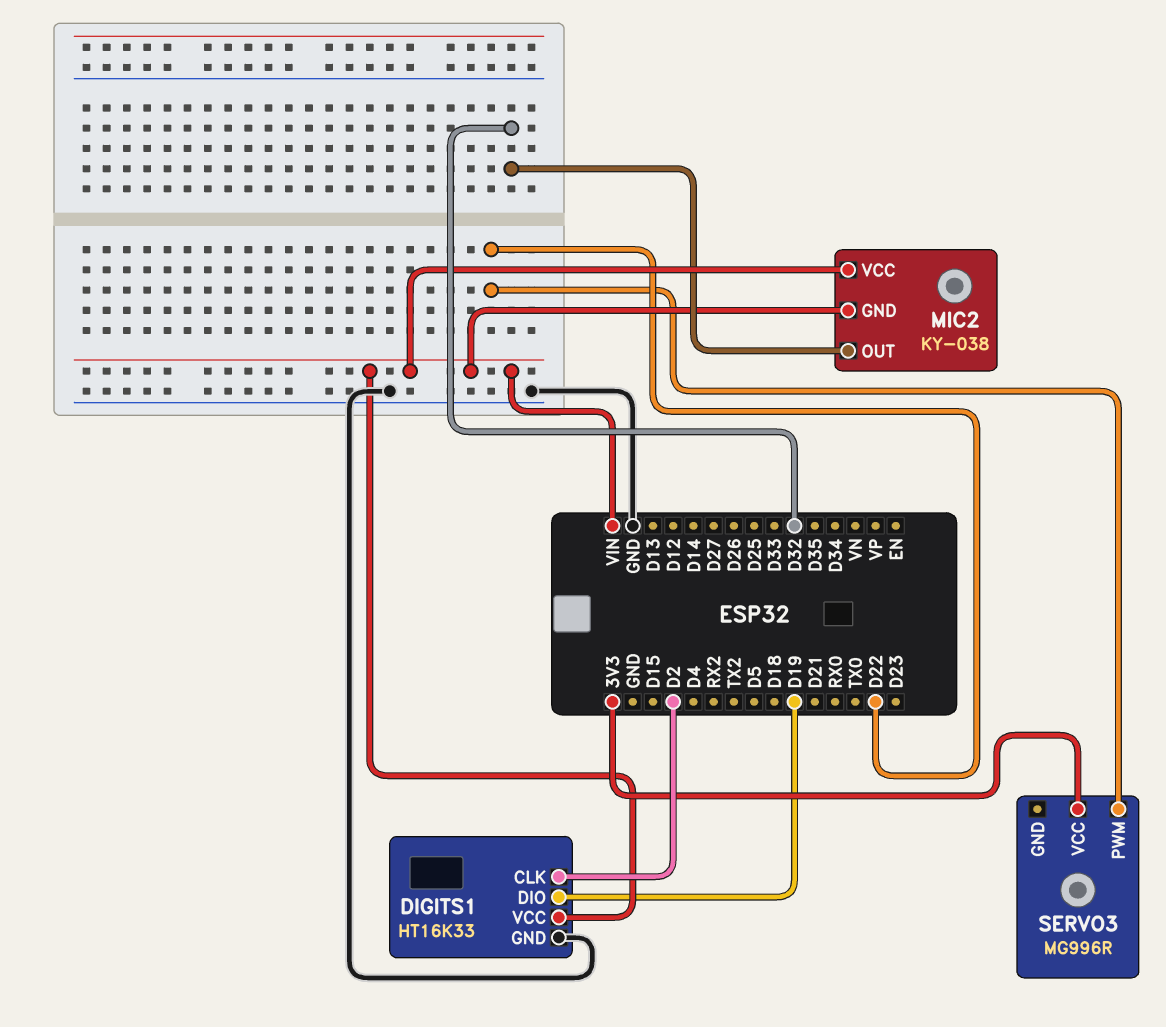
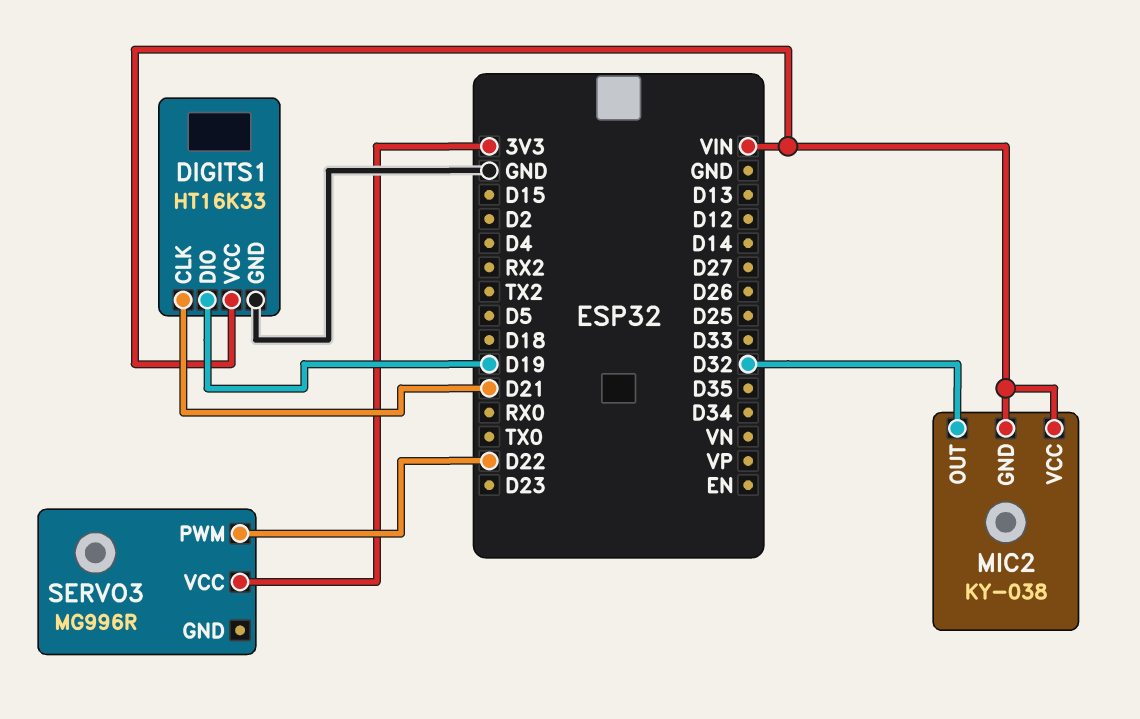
DIGITS1 pin CLK: D2 -> D21

